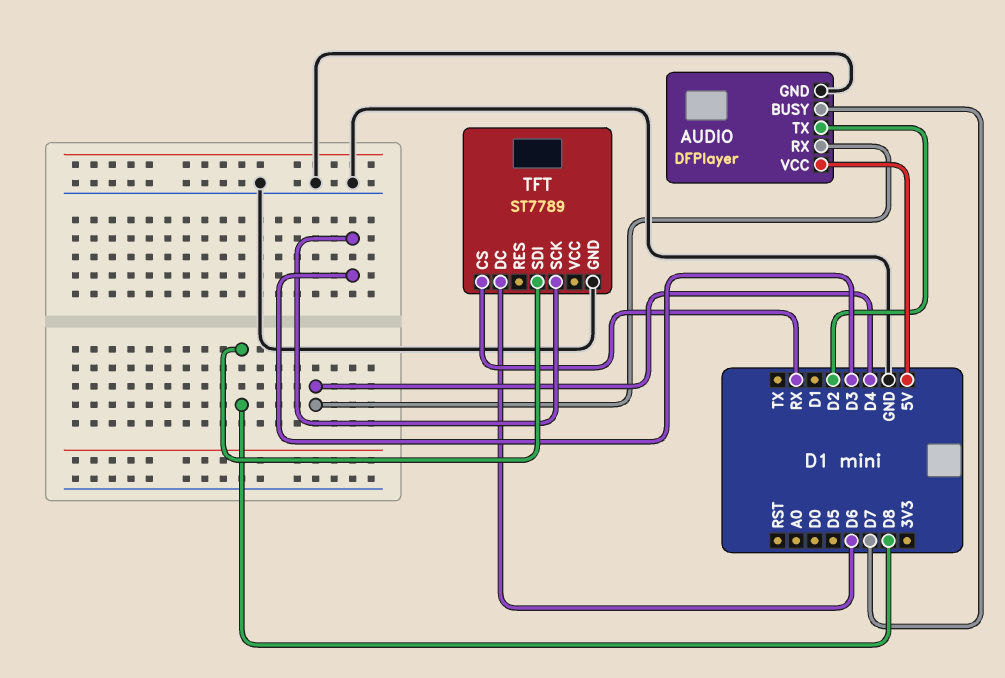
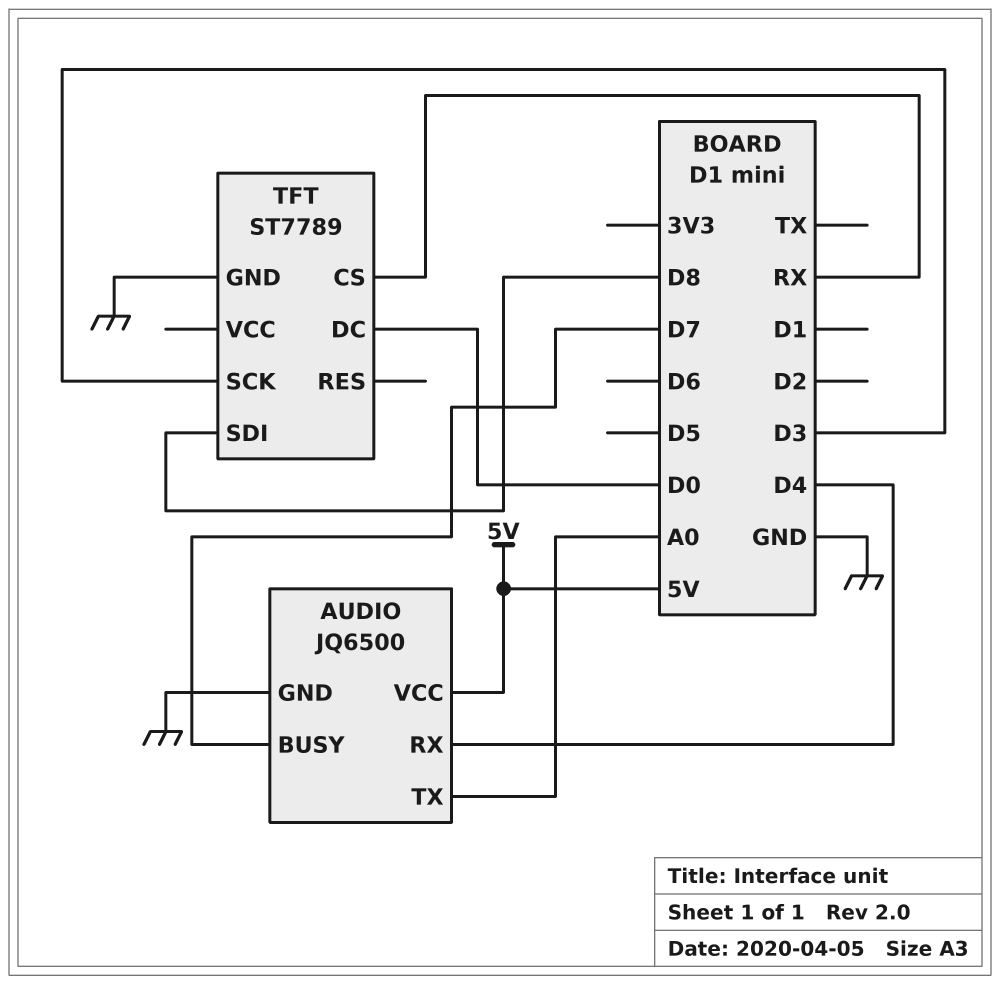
AUDIO: DFPlayer -> JQ6500
AUDIO pin TX: D2 -> A0
TFT pin DC: D6 -> D0

